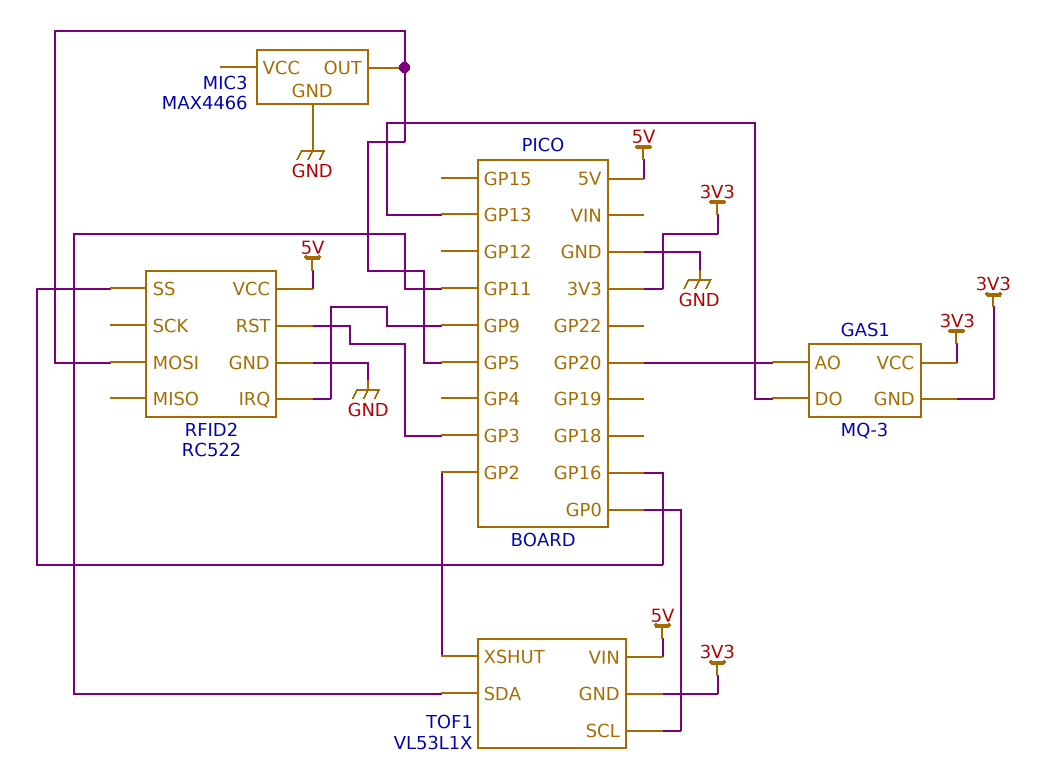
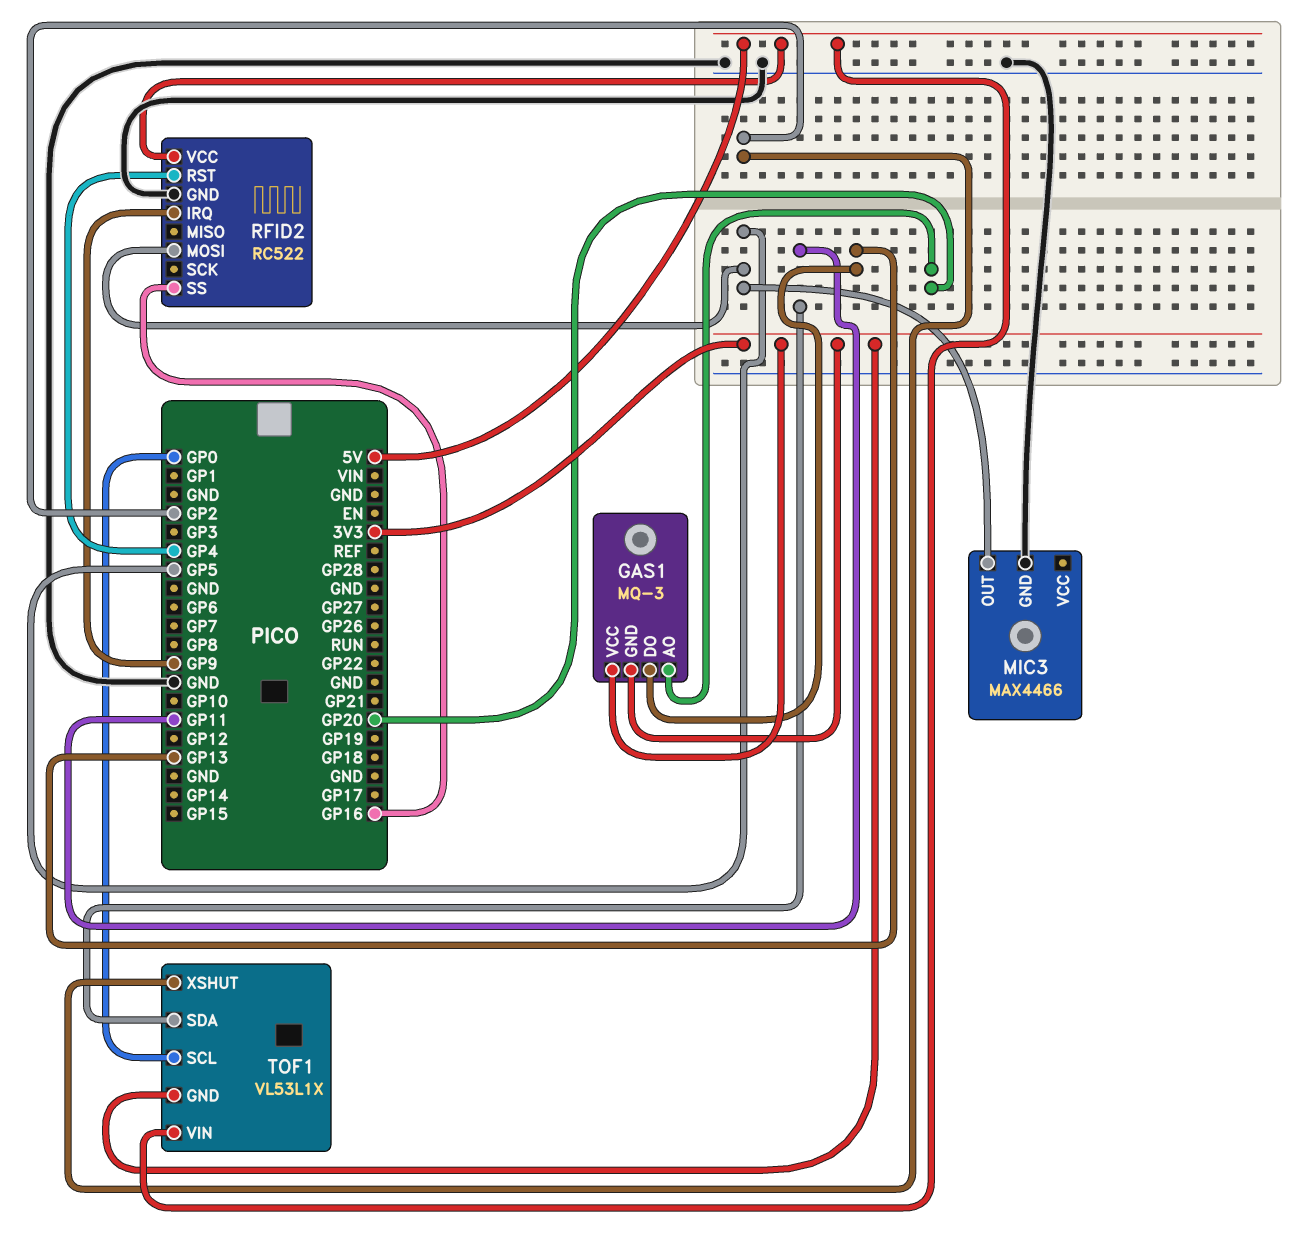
RFID2 pin RST: GP3 -> GP4

